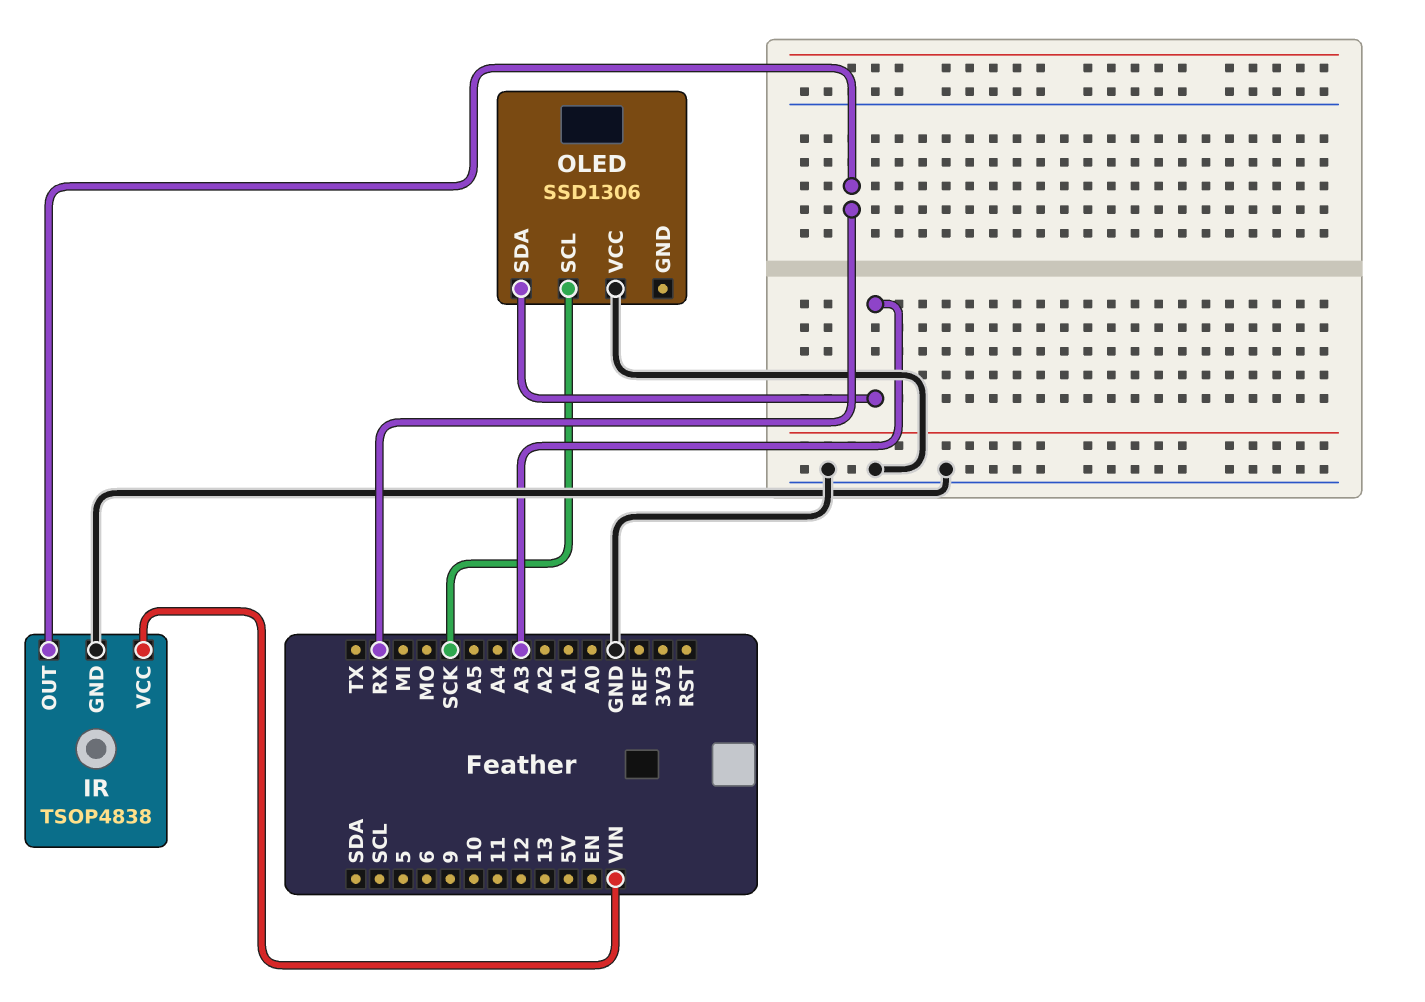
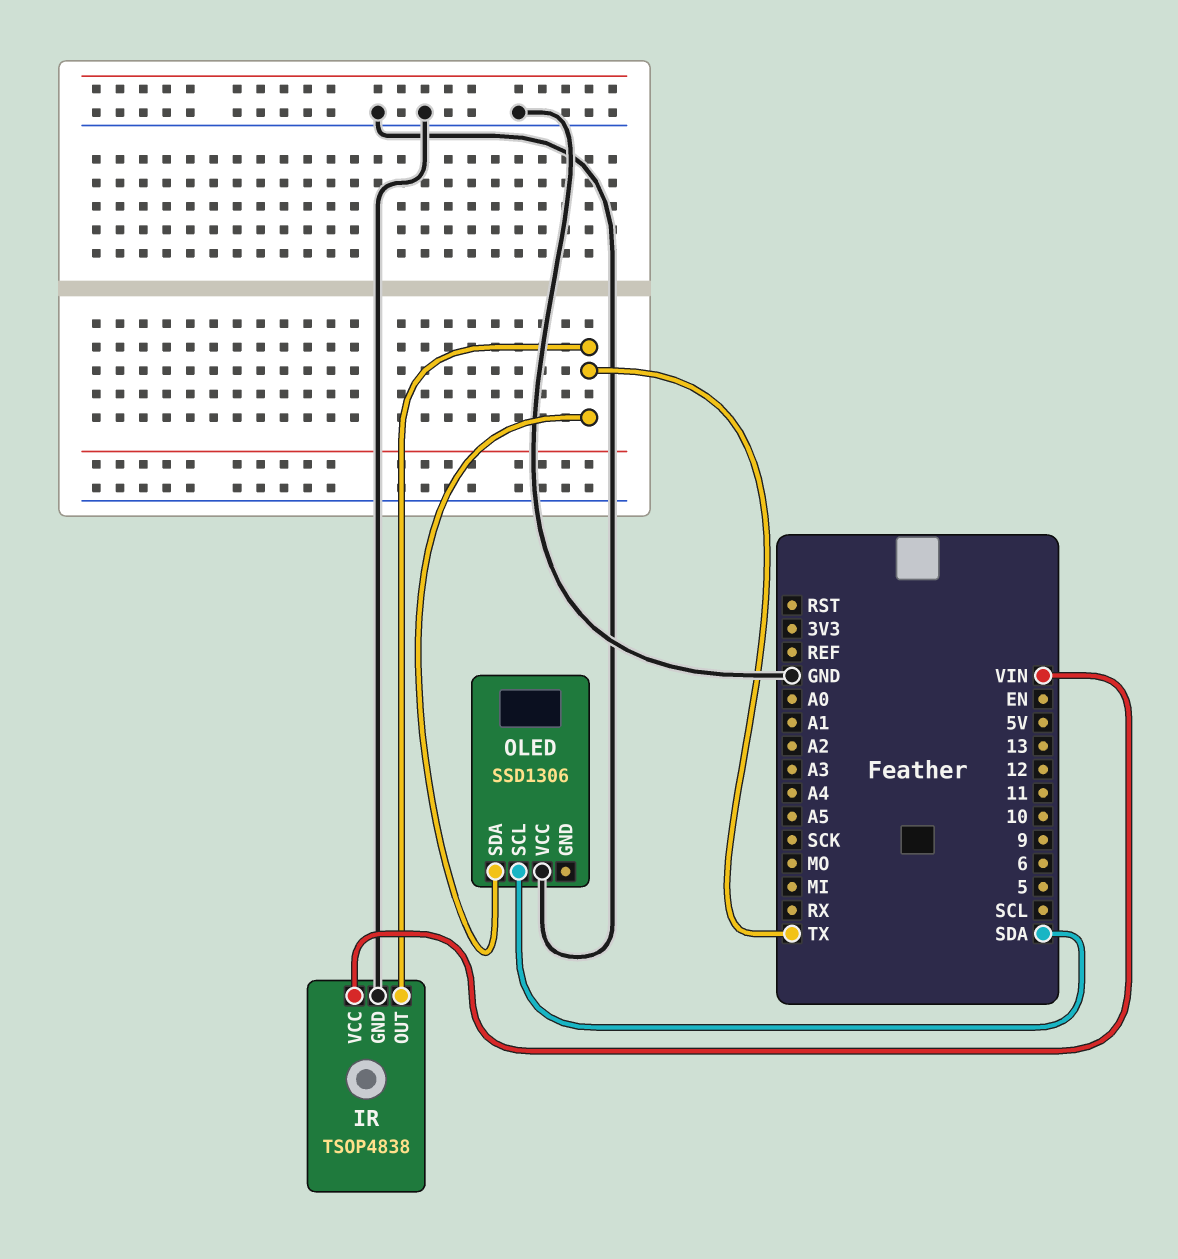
IR pin OUT: RX -> TX
OLED pin SCL: SCK -> SDA
OLED pin SDA: A3 -> TX

